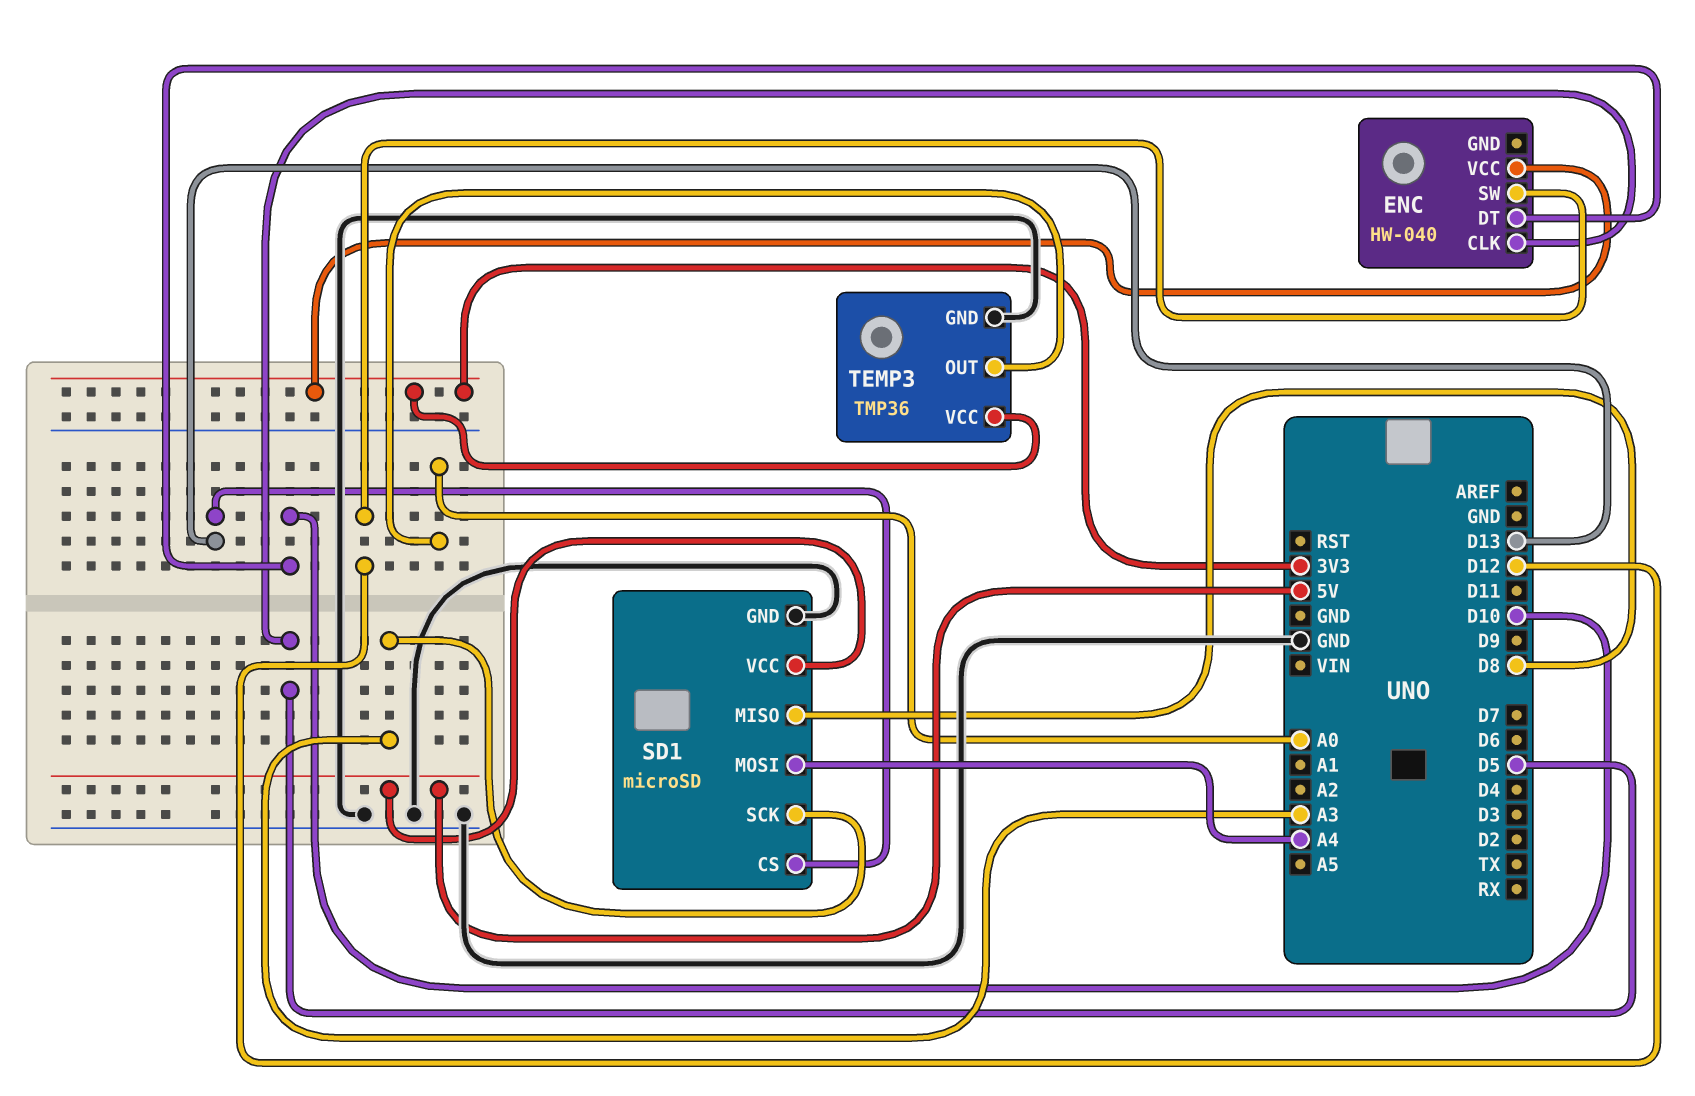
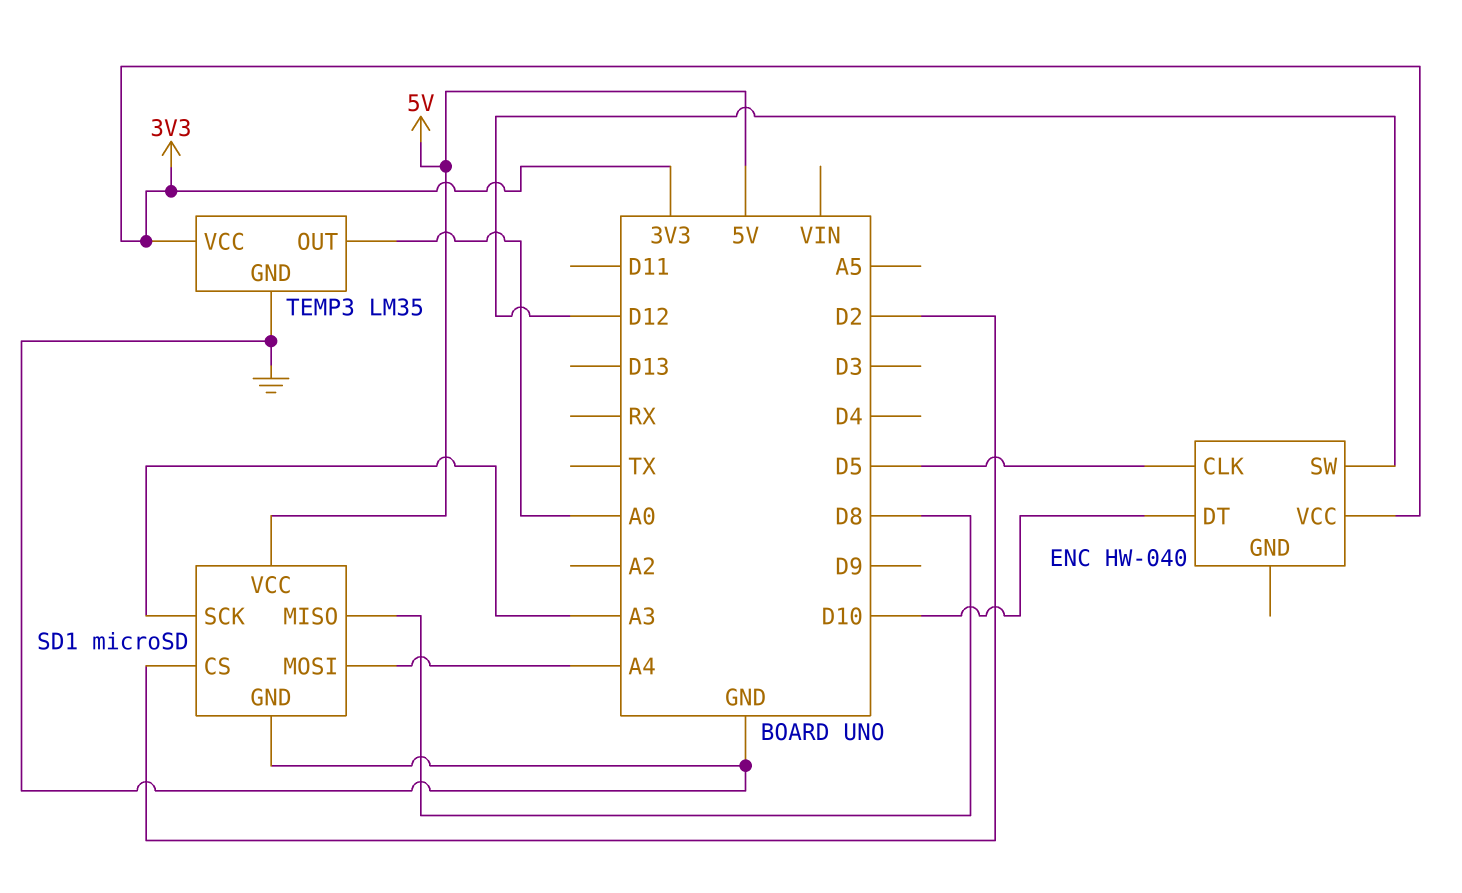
SD1 pin CS: D13 -> D2
TEMP3: TMP36 -> LM35

